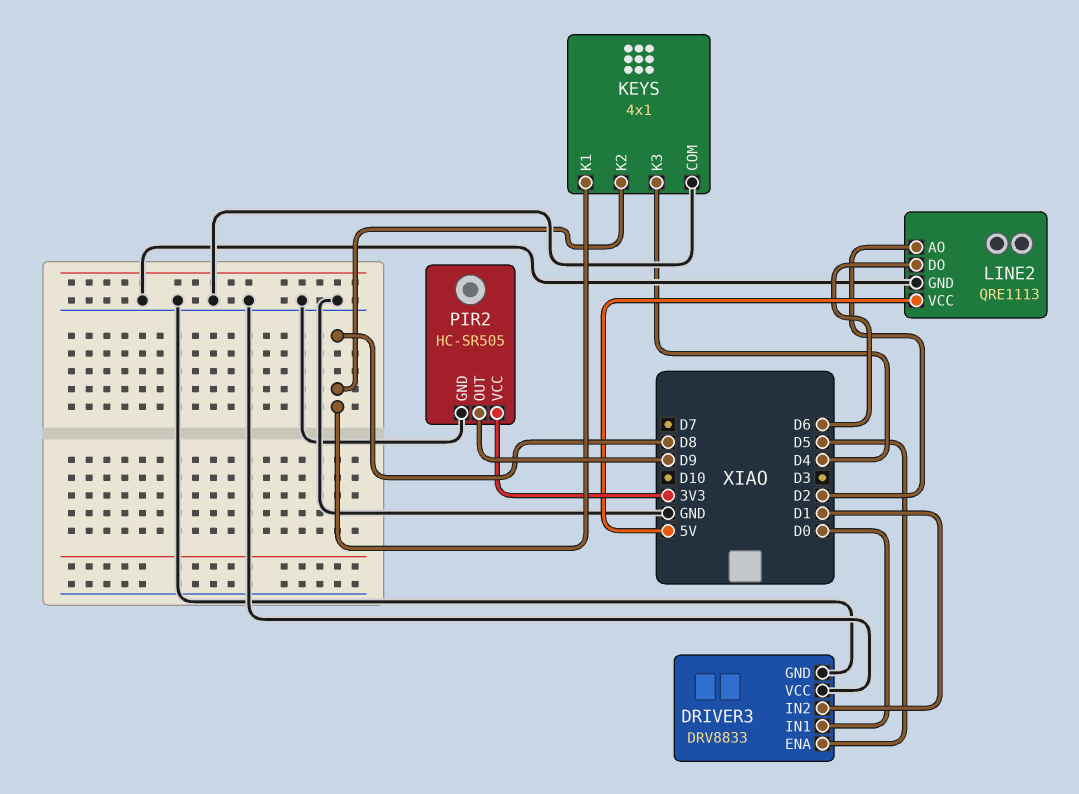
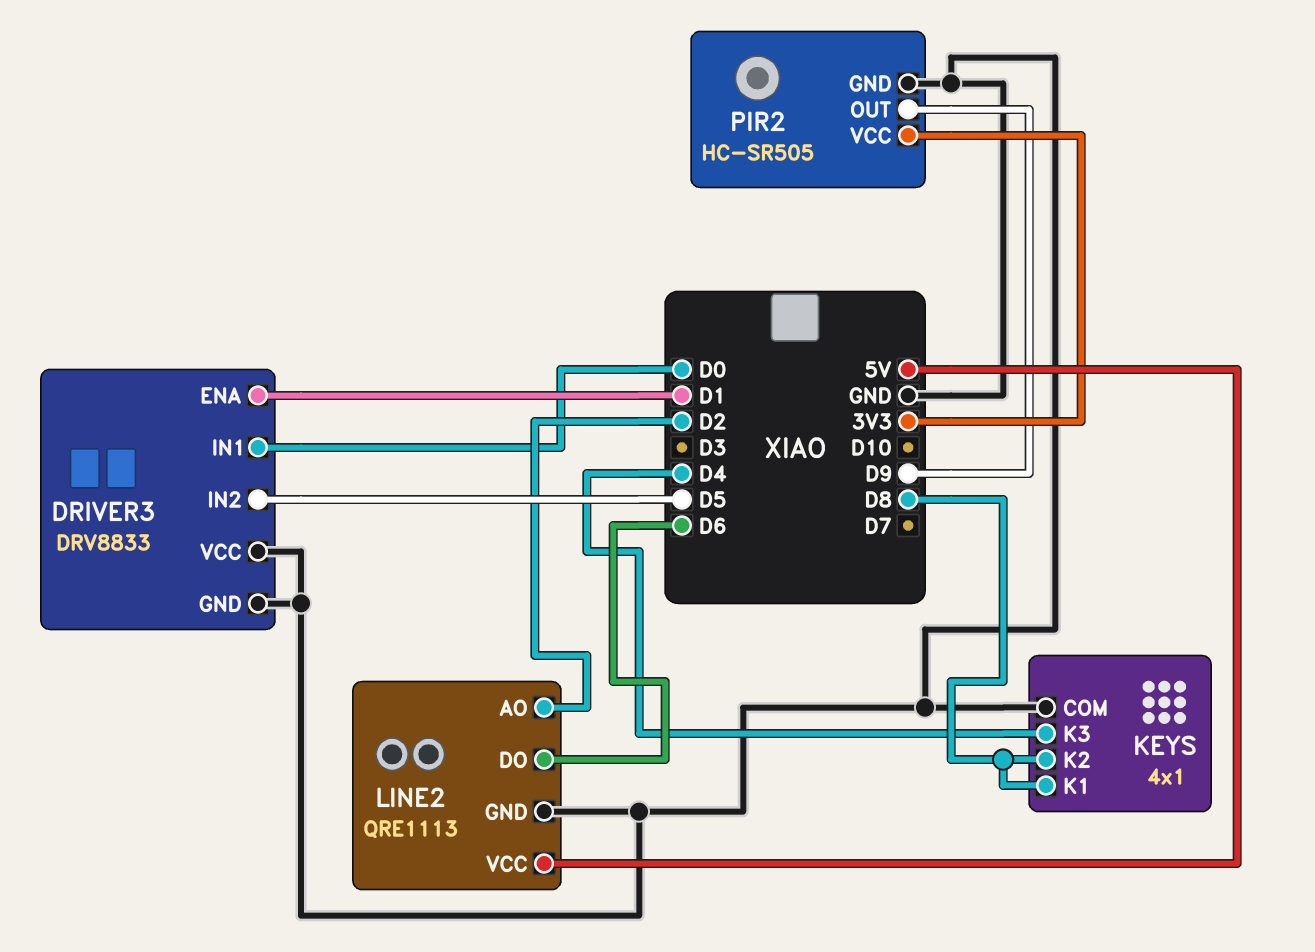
DRIVER3 pin ENA: D5 -> D1
DRIVER3 pin IN2: D1 -> D5

